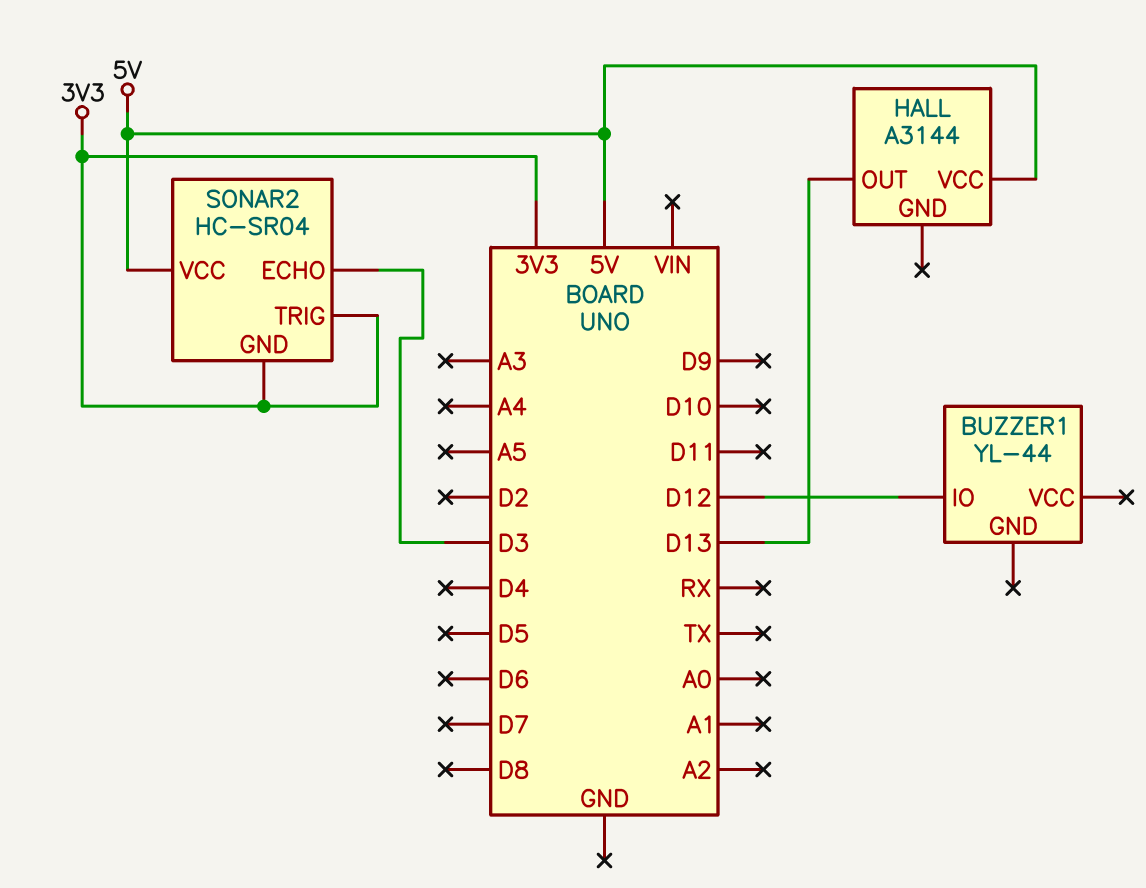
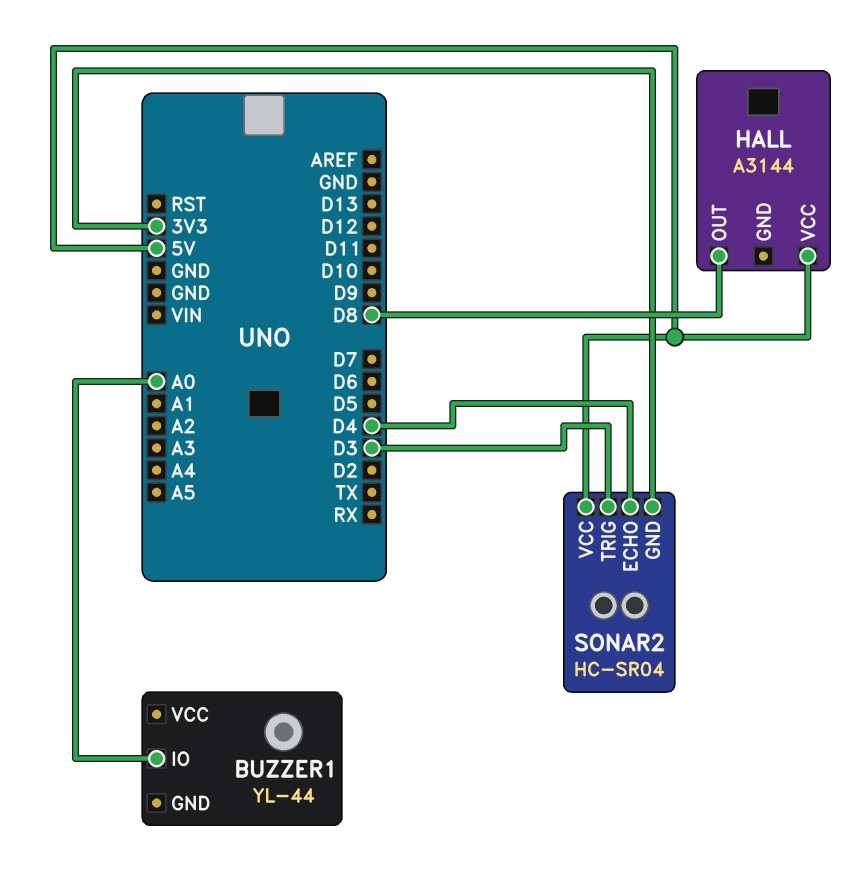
BUZZER1 pin IO: D12 -> A0
HALL pin OUT: D13 -> D8
SONAR2 pin ECHO: D3 -> D4
SONAR2 pin TRIG: 3V3 -> D3

